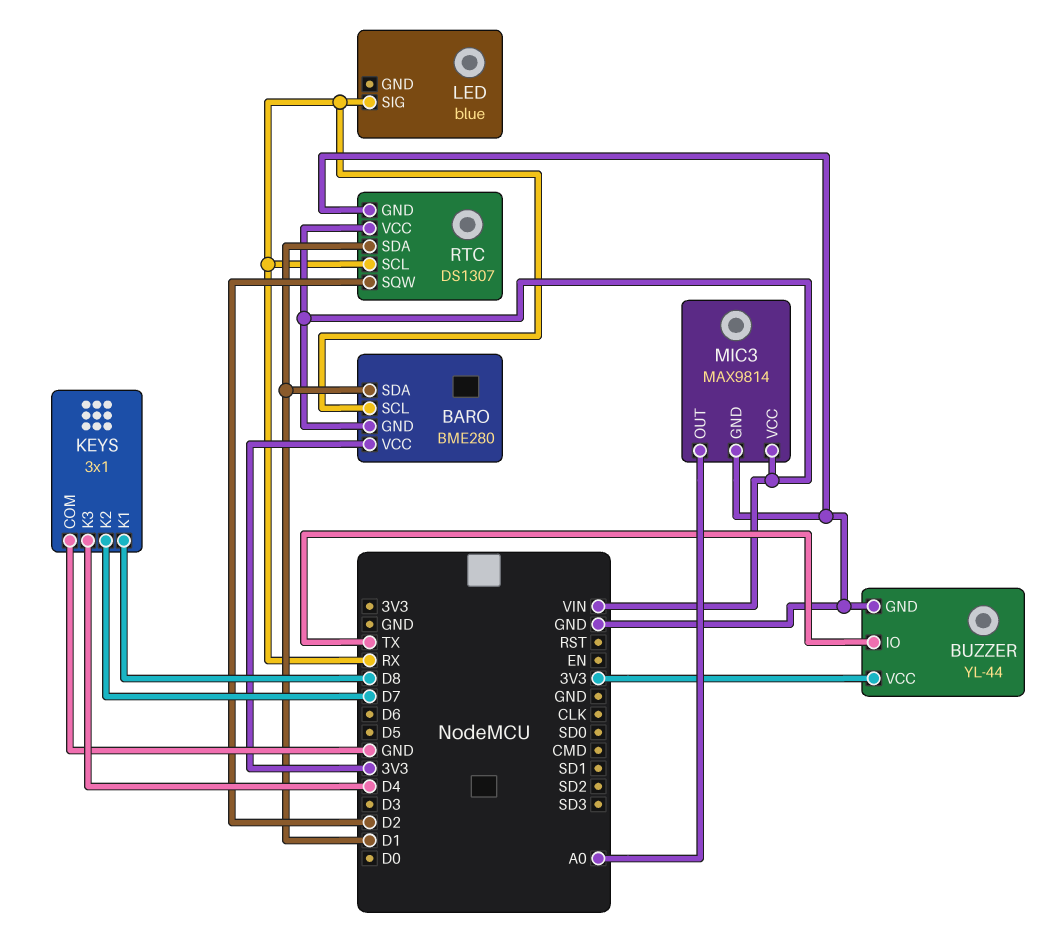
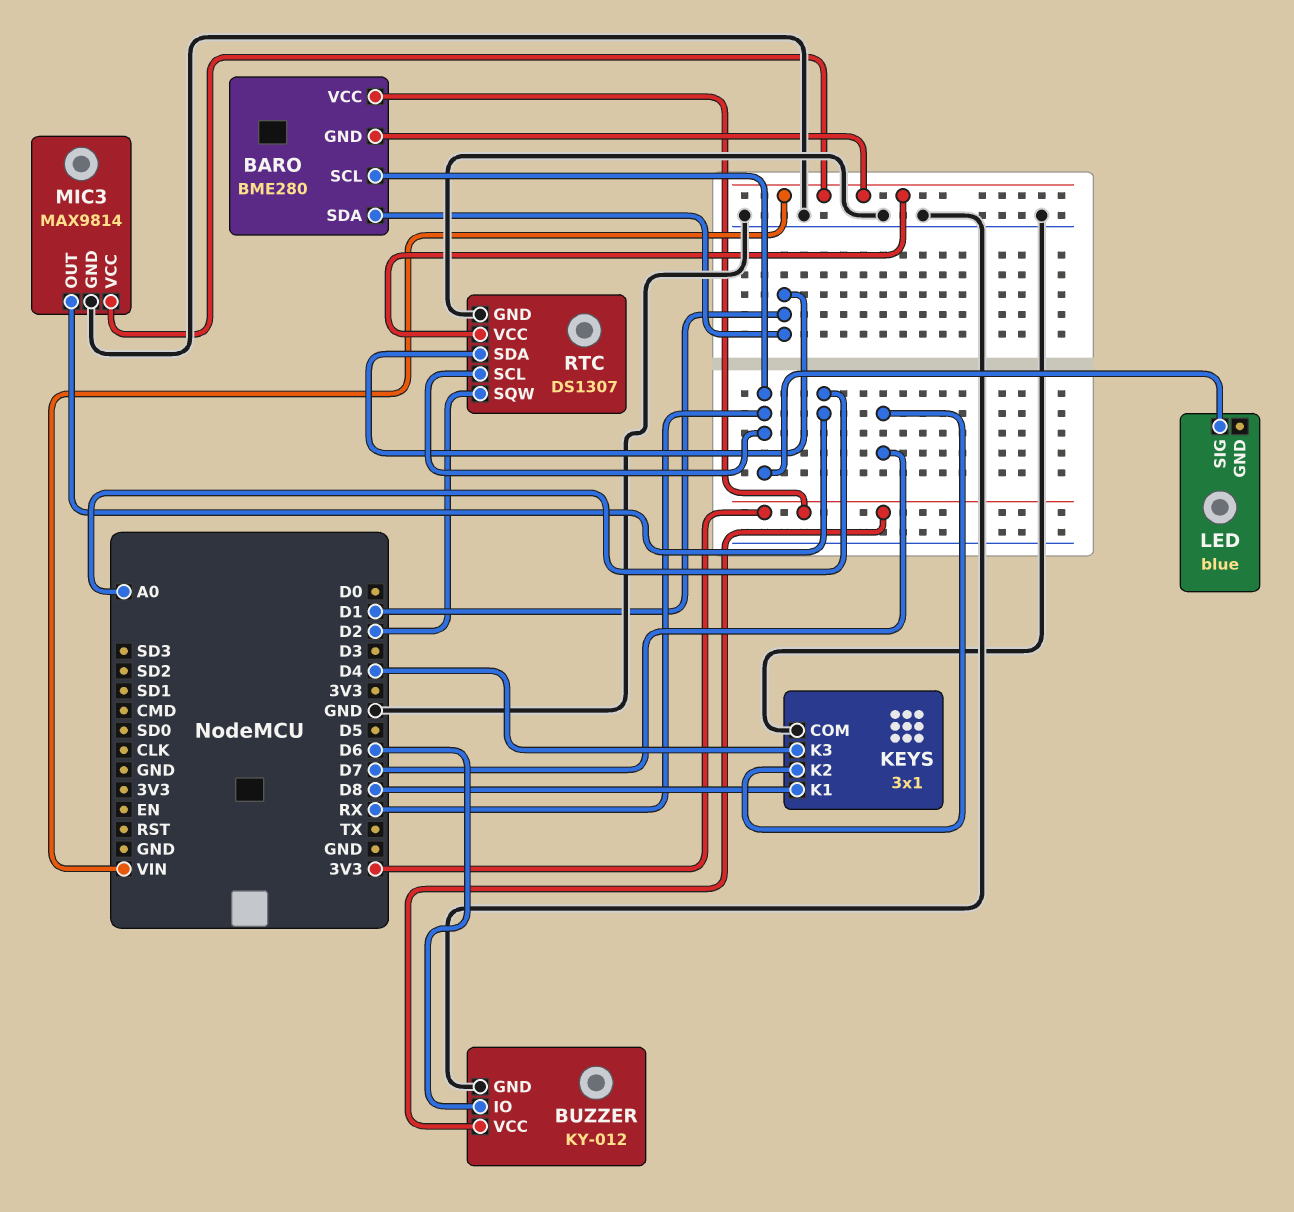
BUZZER: YL-44 -> KY-012
BUZZER pin IO: TX -> D6

